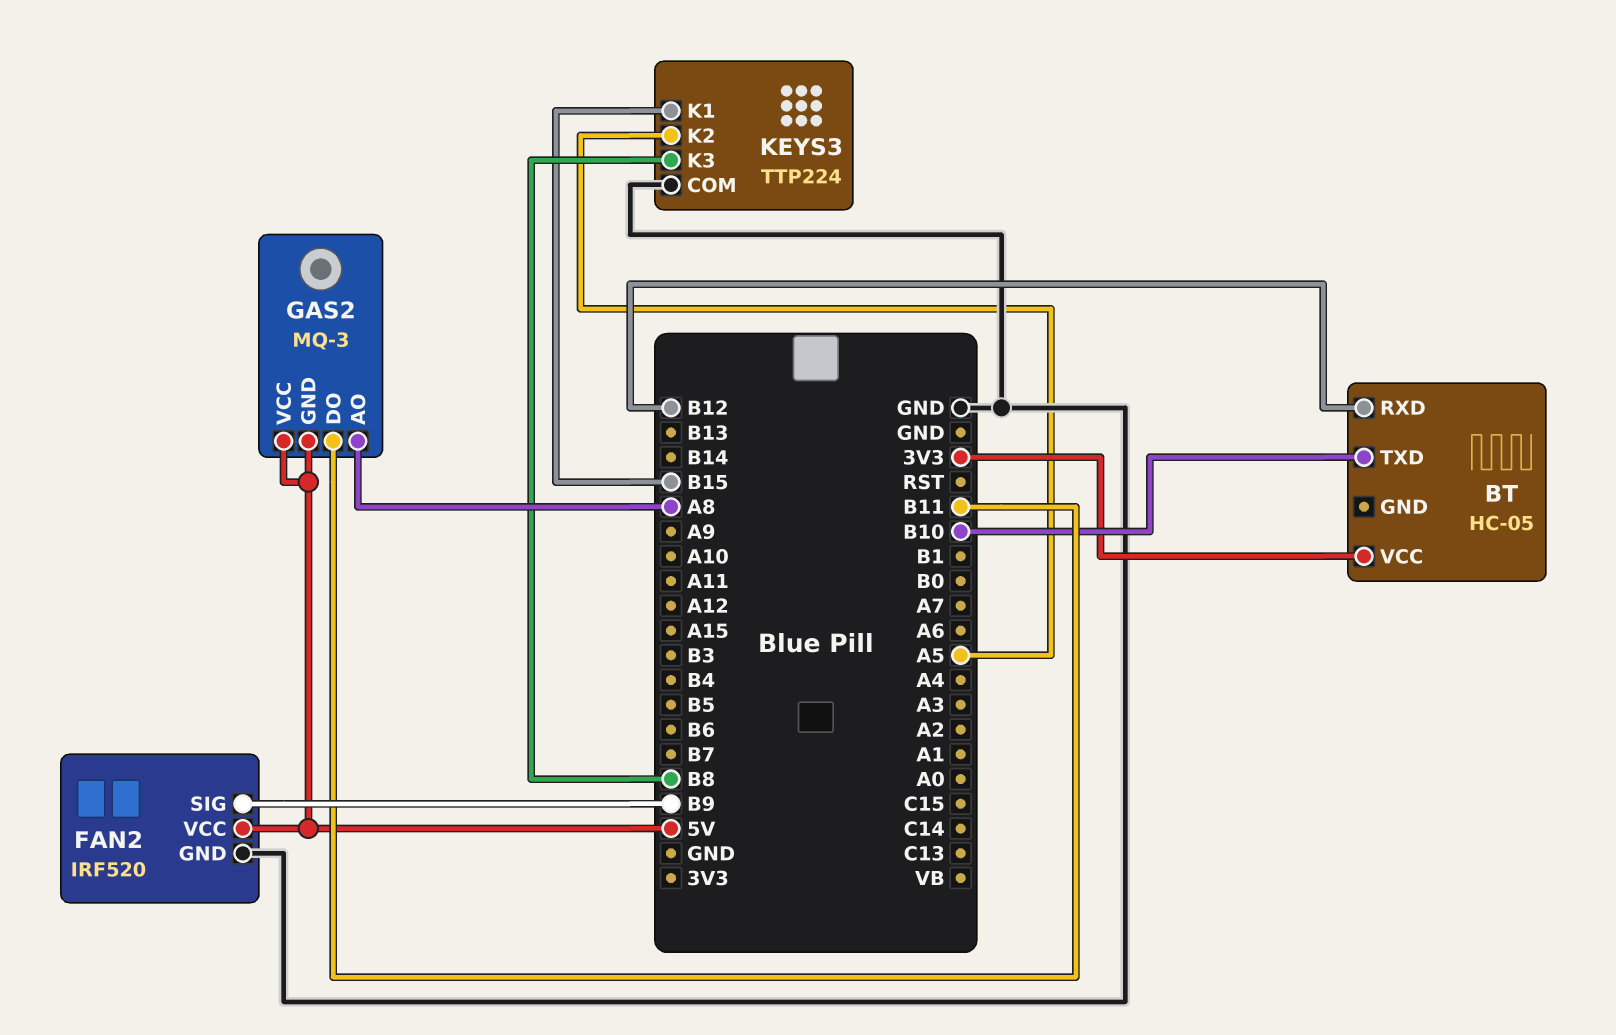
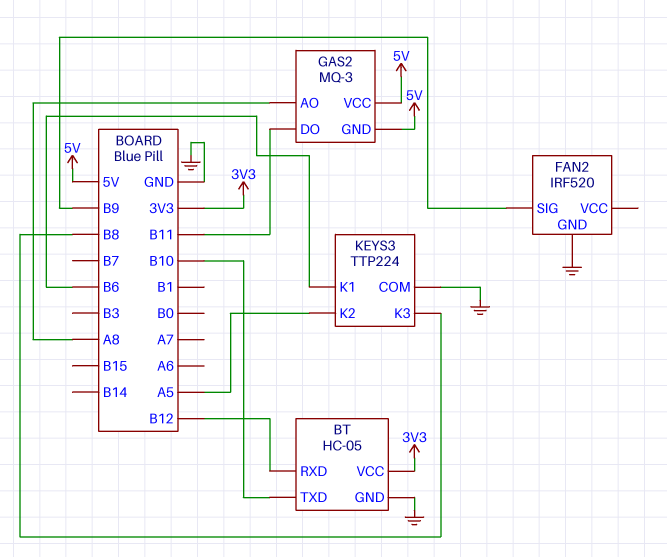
BT pin GND: none -> GND
FAN2 pin VCC: 5V -> none
KEYS3 pin K1: B15 -> B6

